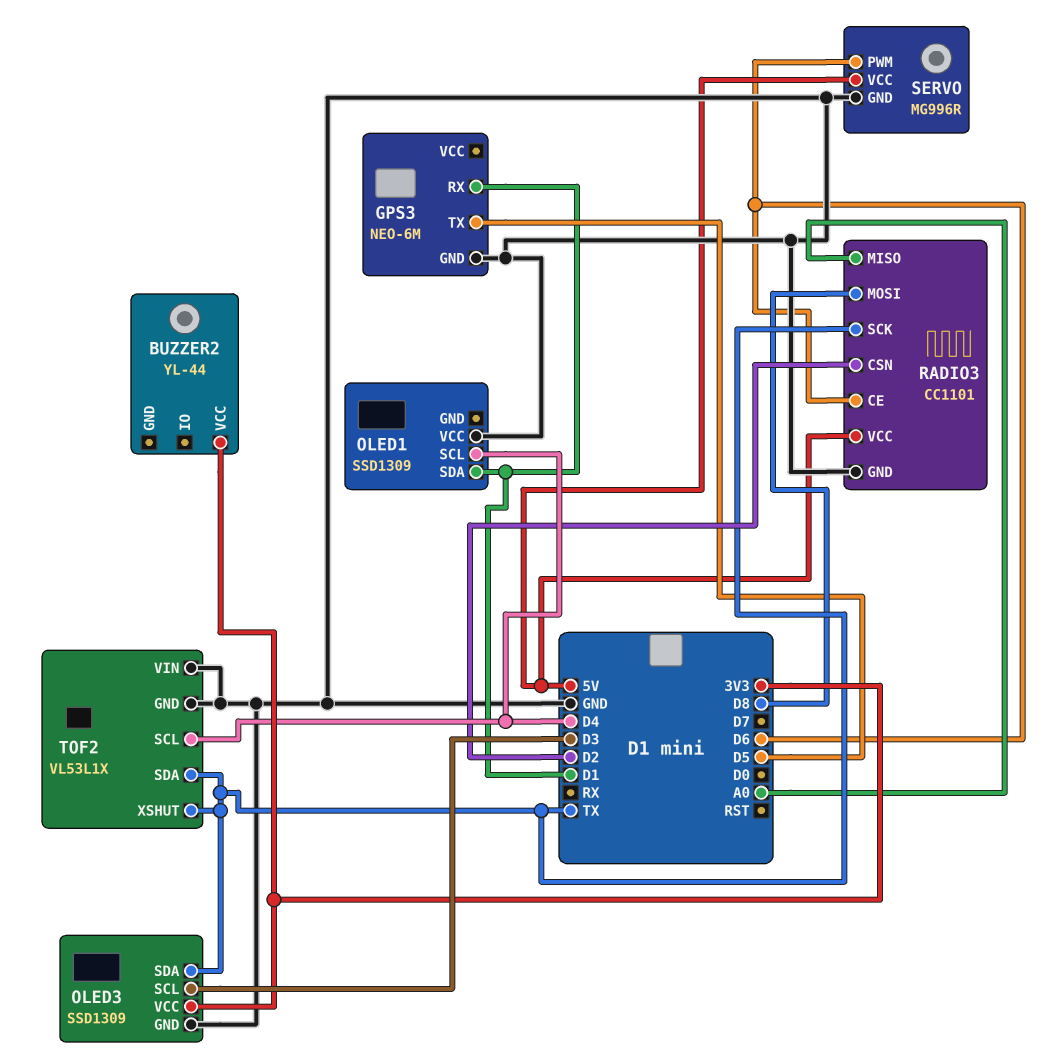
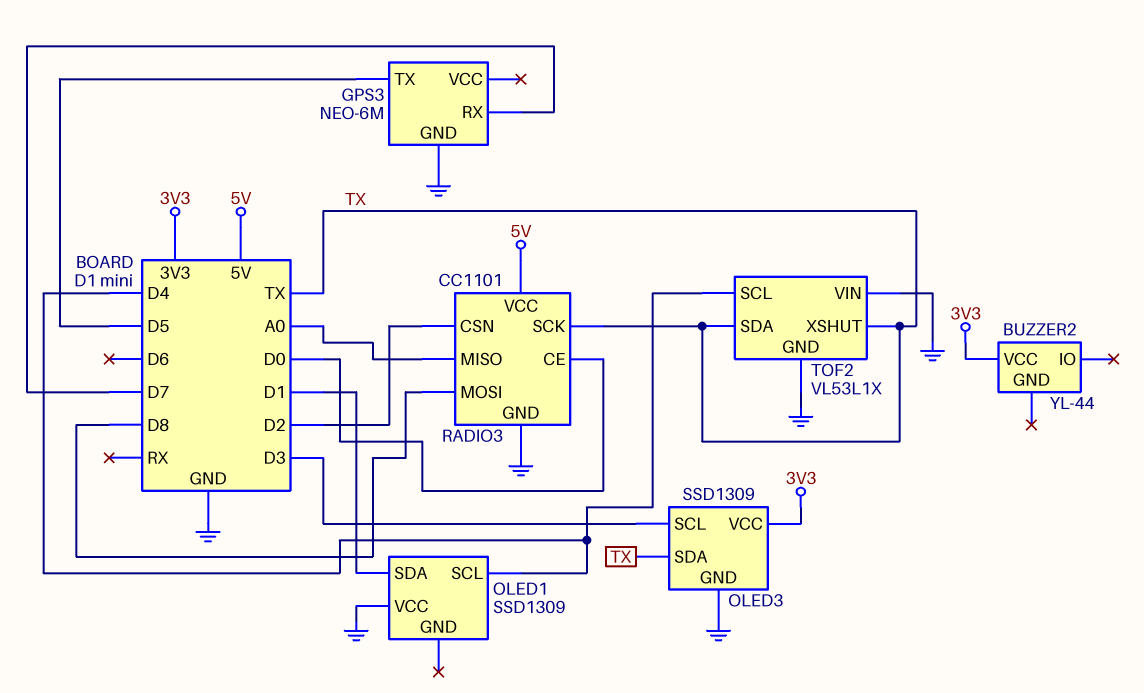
GPS3 pin RX: D1 -> D7
RADIO3 pin CE: D6 -> D0
SERVO: MG996R -> none
SERVO pin GND: GND -> none
SERVO pin PWM: D6 -> none
SERVO pin VCC: 5V -> none

